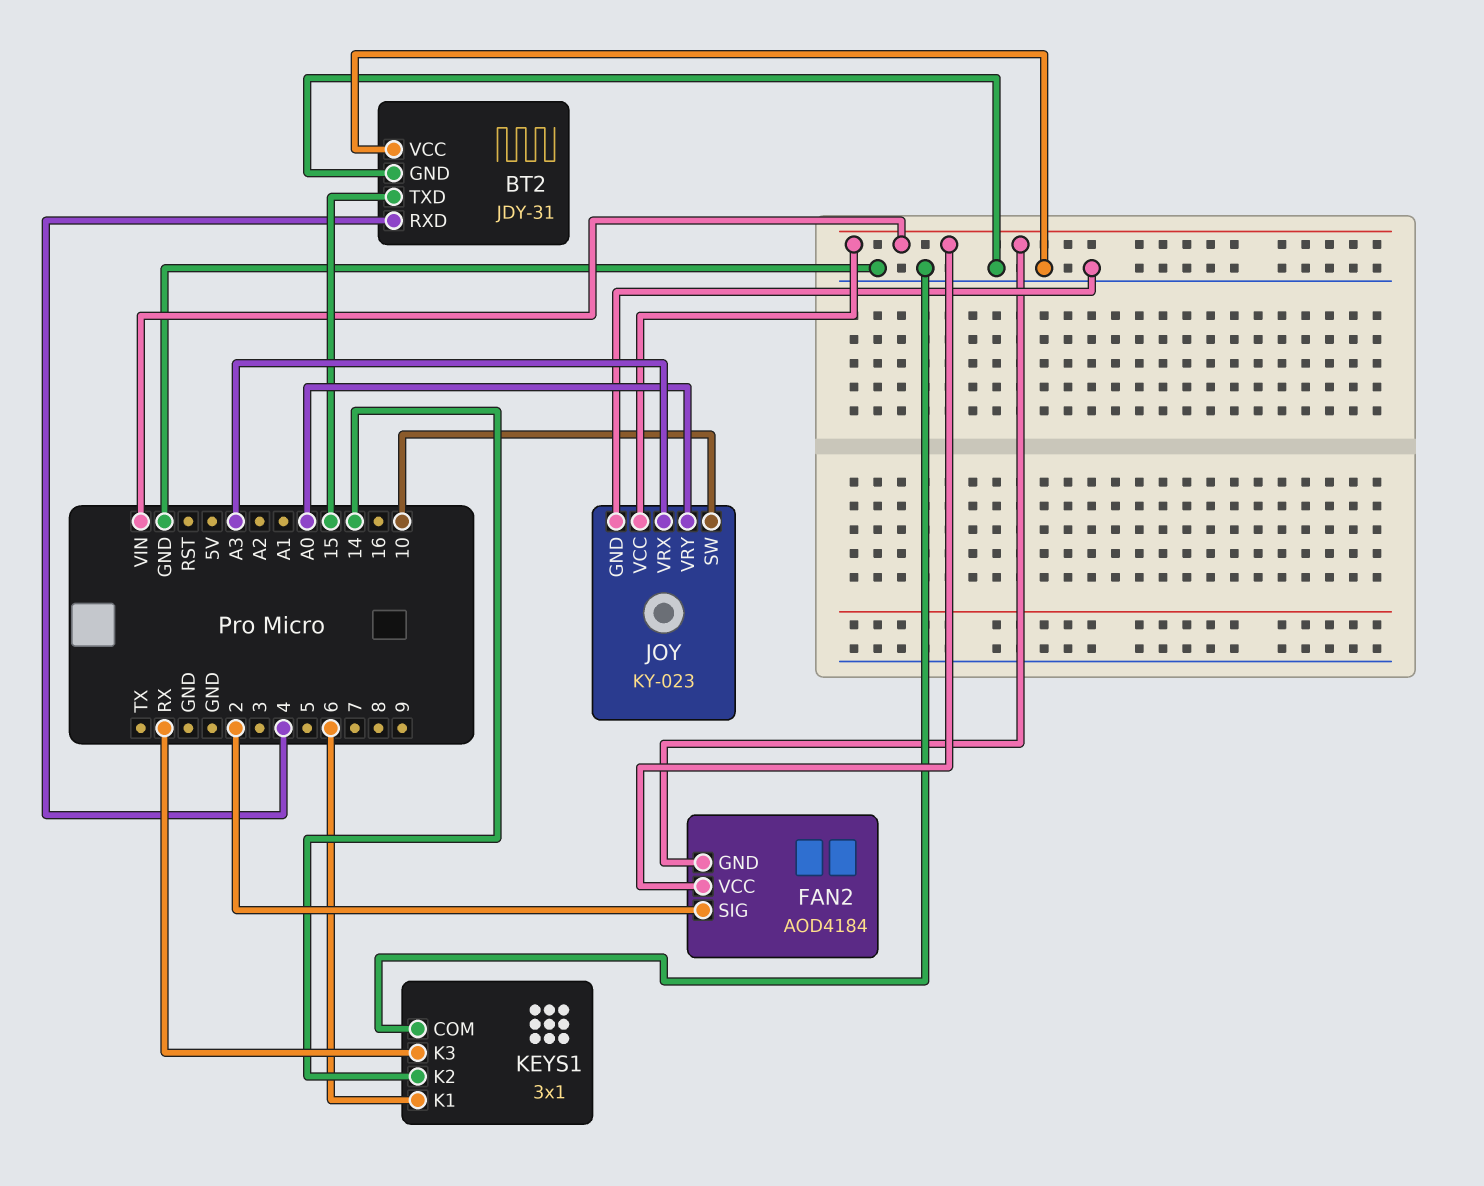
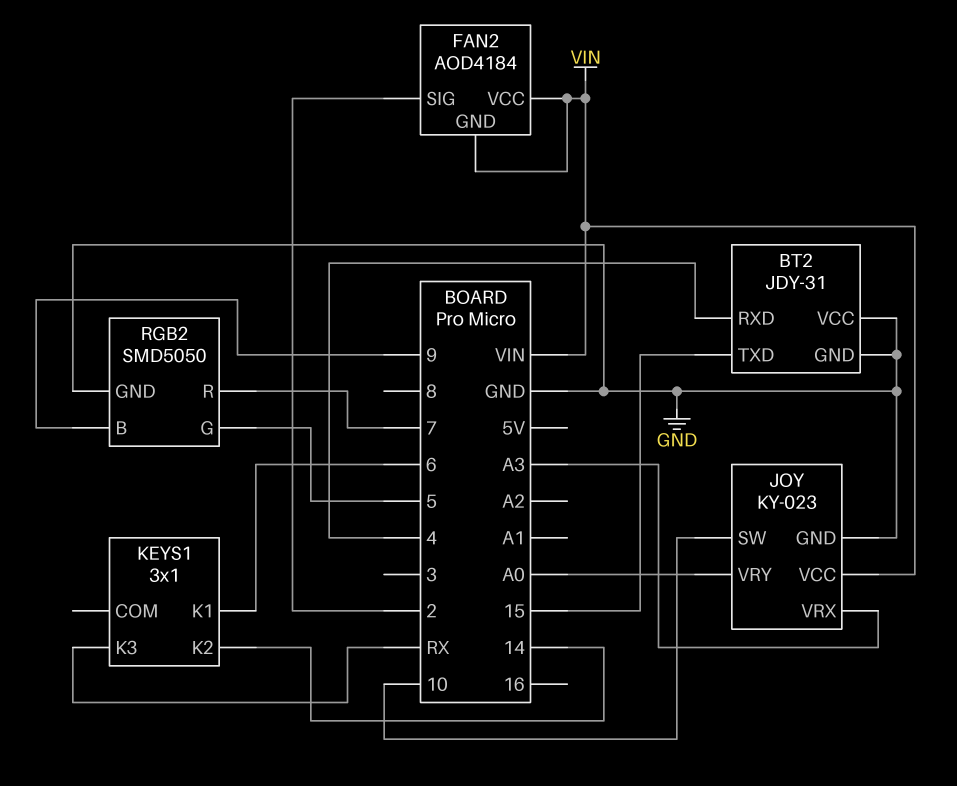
KEYS1 pin COM: GND -> none
RGB2: none -> SMD5050
RGB2 pin B: none -> 9
RGB2 pin G: none -> 5
RGB2 pin GND: none -> GND
RGB2 pin R: none -> 7

